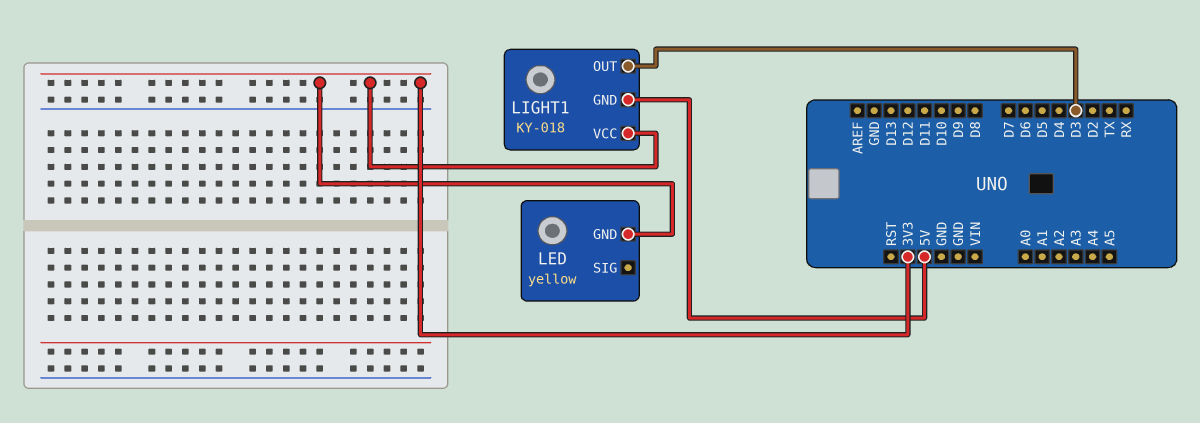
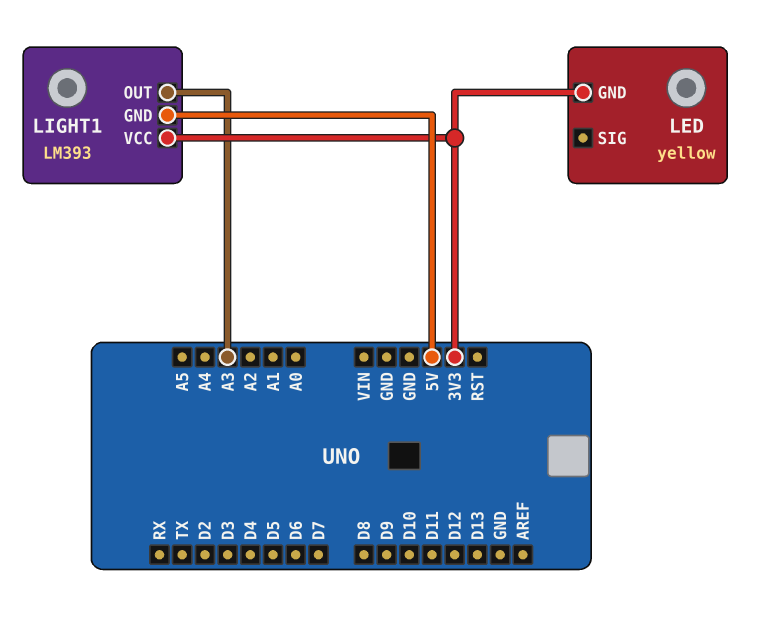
LIGHT1: KY-018 -> LM393
LIGHT1 pin OUT: D3 -> A3

